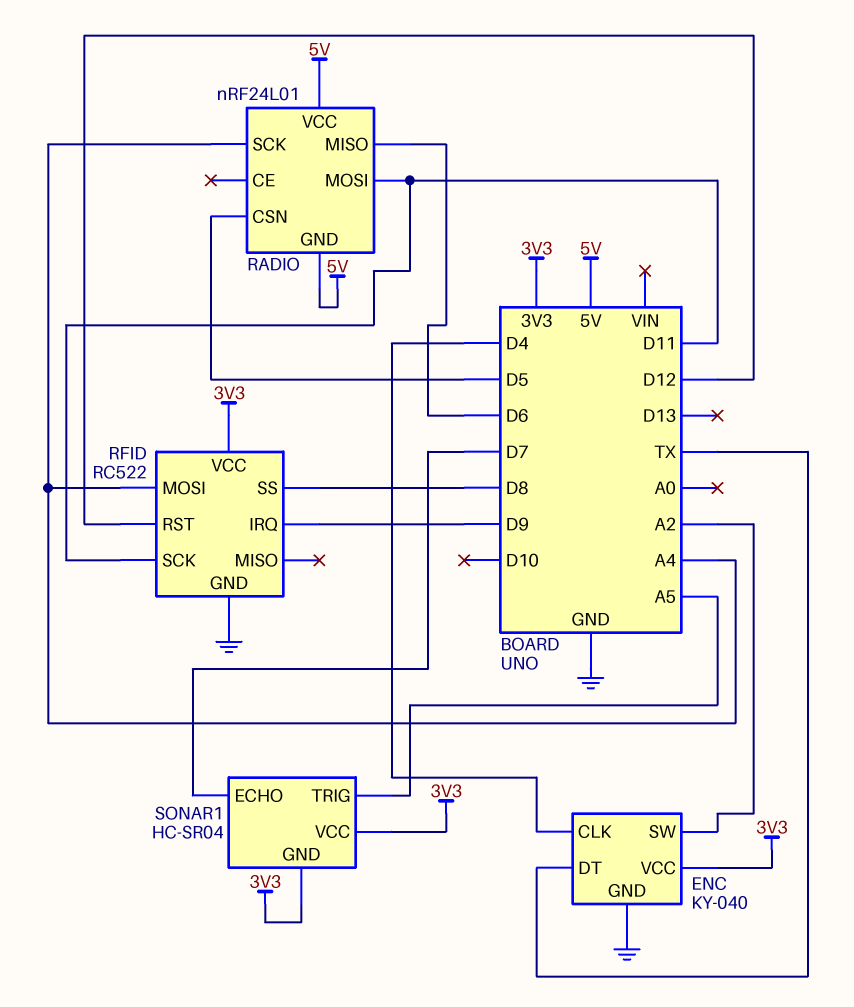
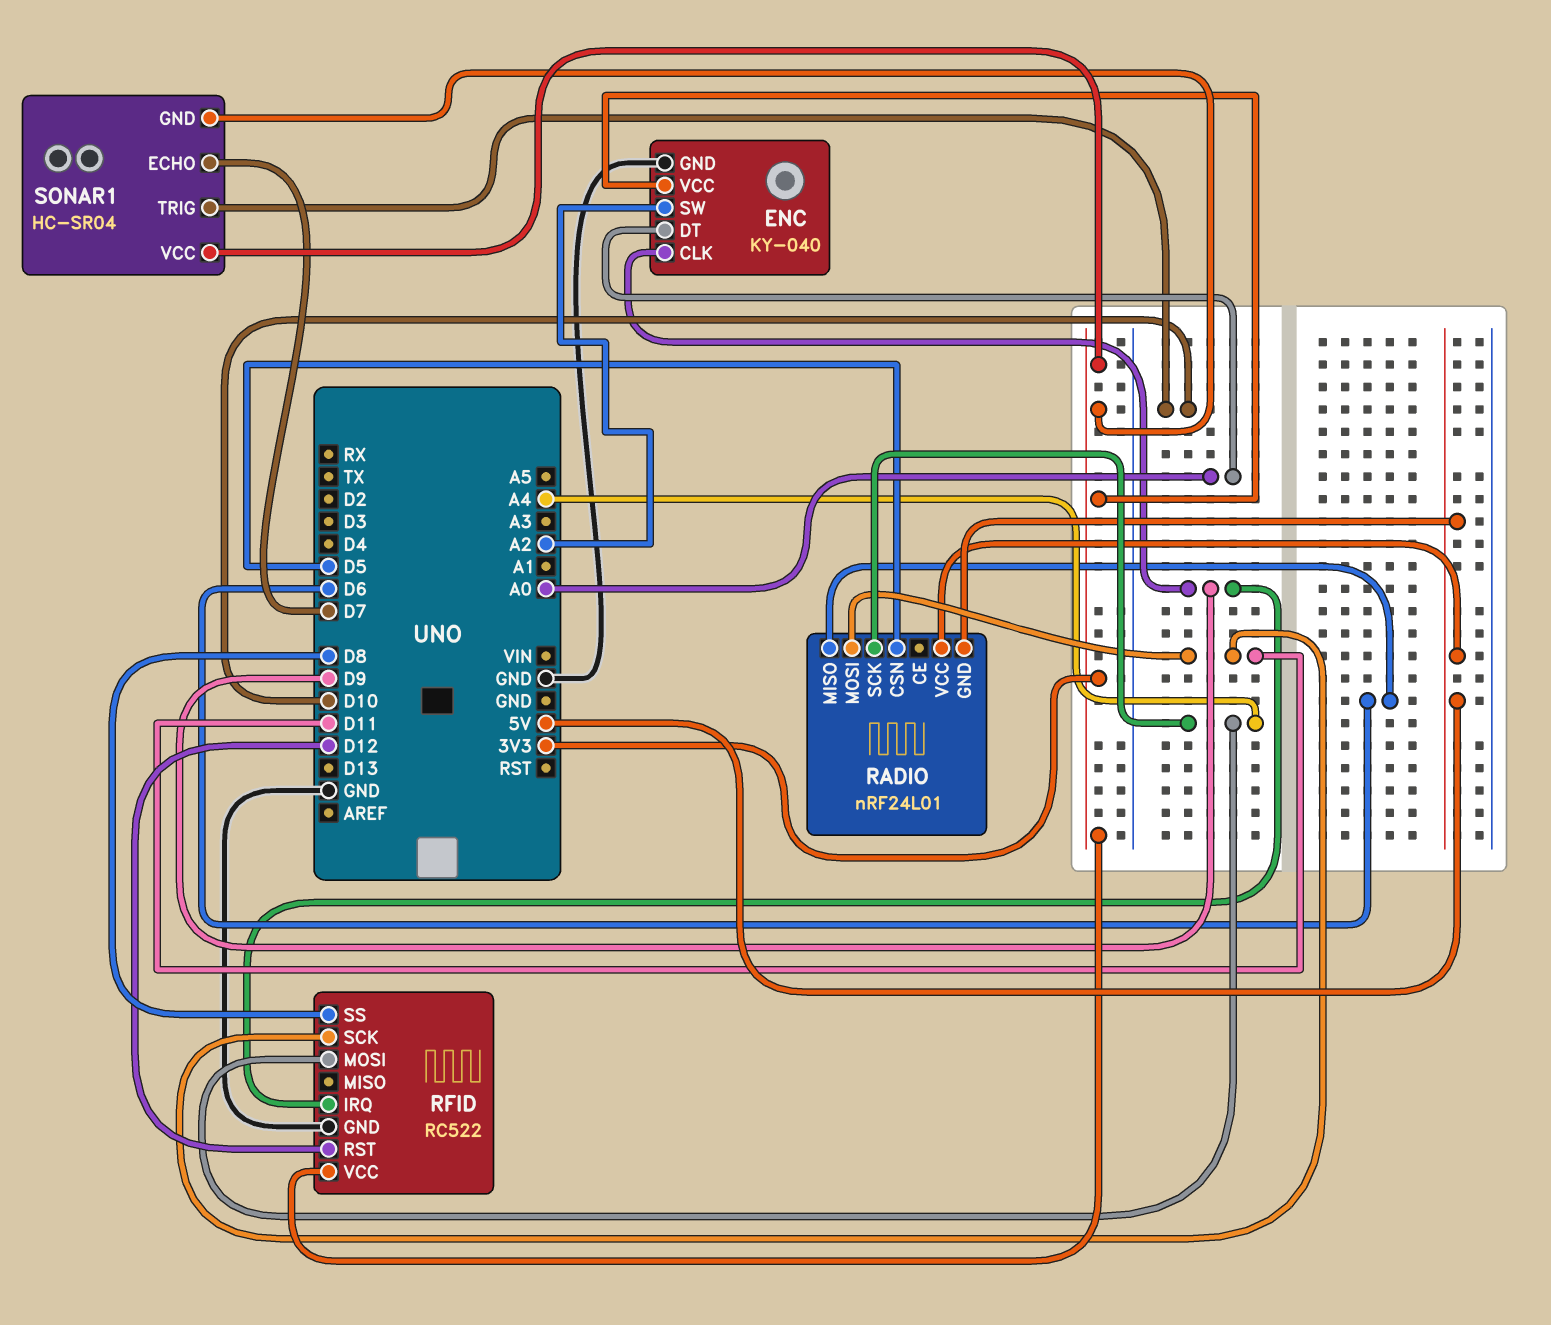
ENC pin CLK: D4 -> D9
ENC pin DT: TX -> A0
SONAR1 pin TRIG: A5 -> D10

